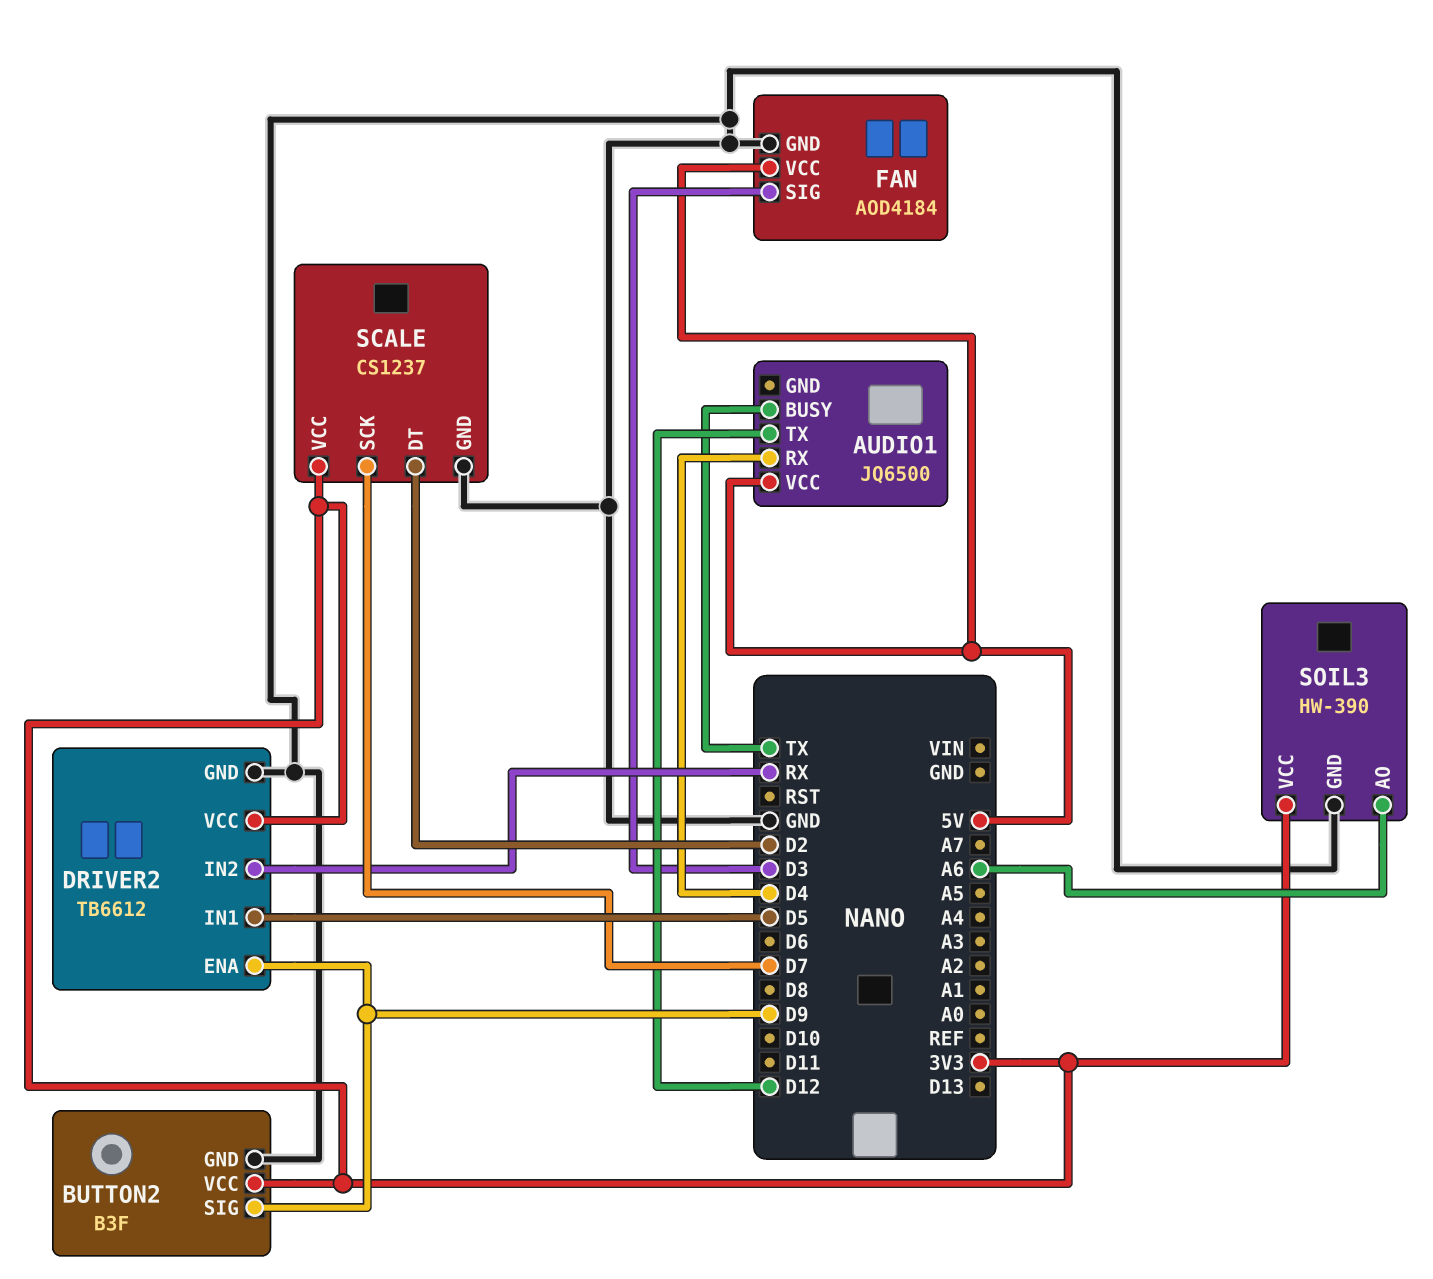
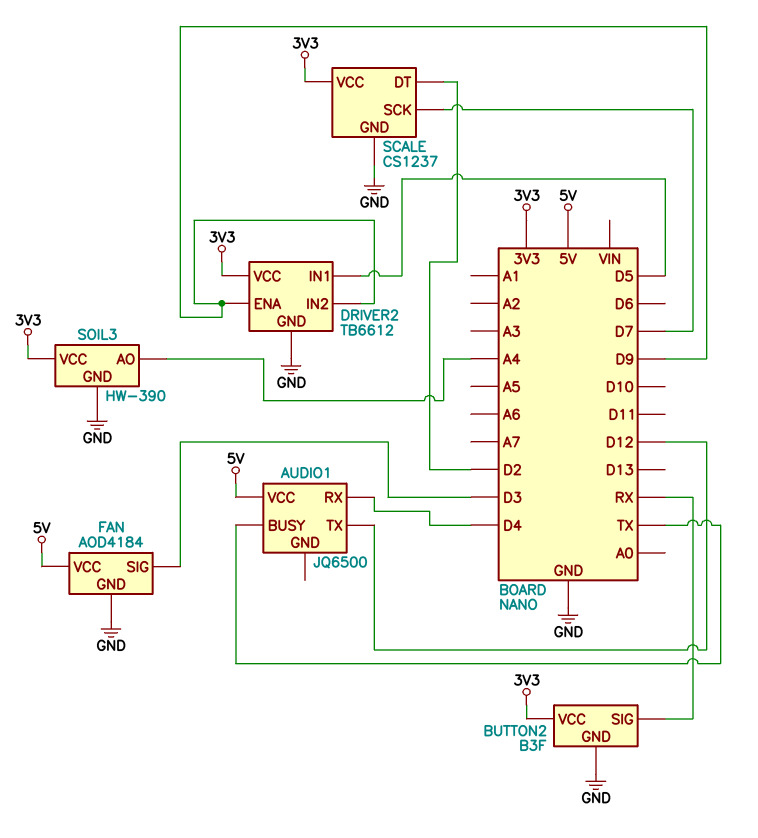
BUTTON2 pin SIG: D9 -> RX
DRIVER2 pin IN2: RX -> D9
SOIL3 pin AO: A6 -> A4

